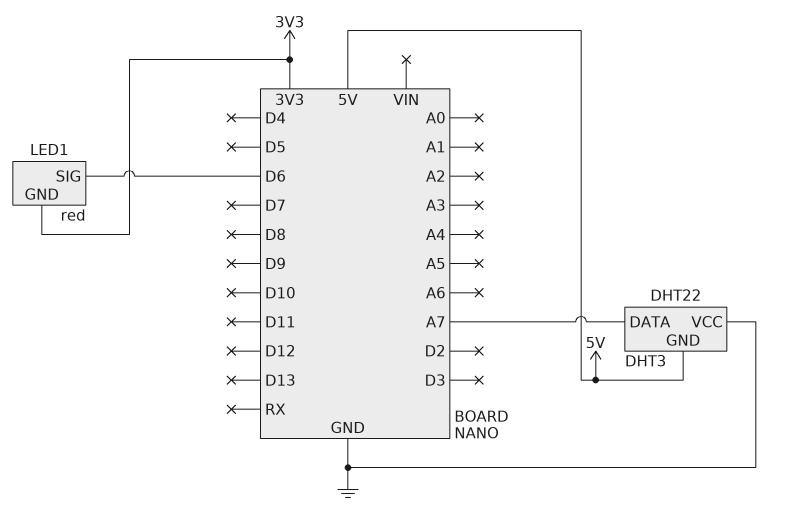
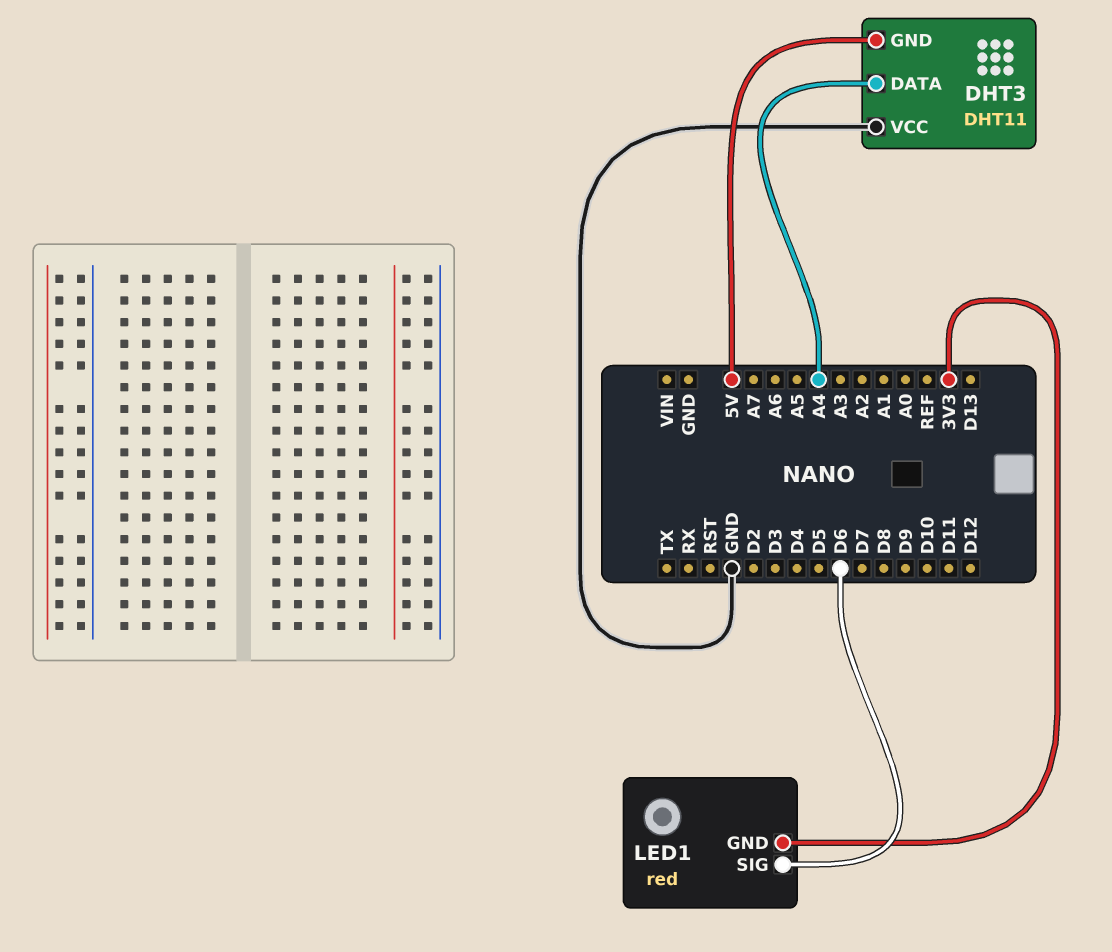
DHT3: DHT22 -> DHT11
DHT3 pin DATA: A7 -> A4

